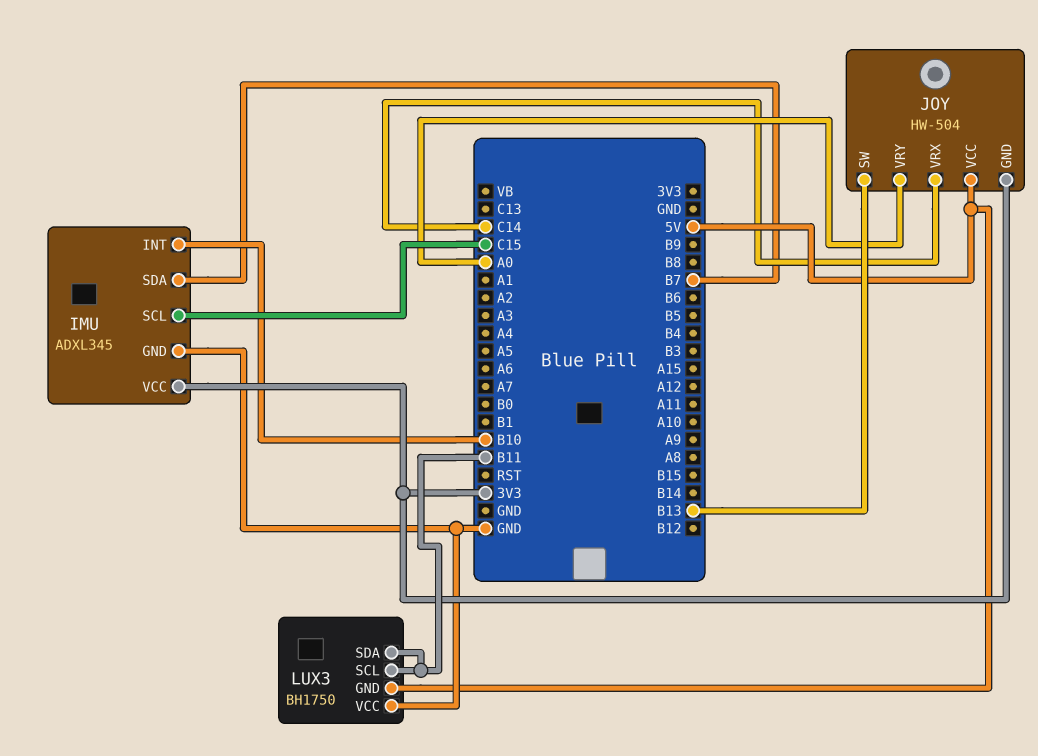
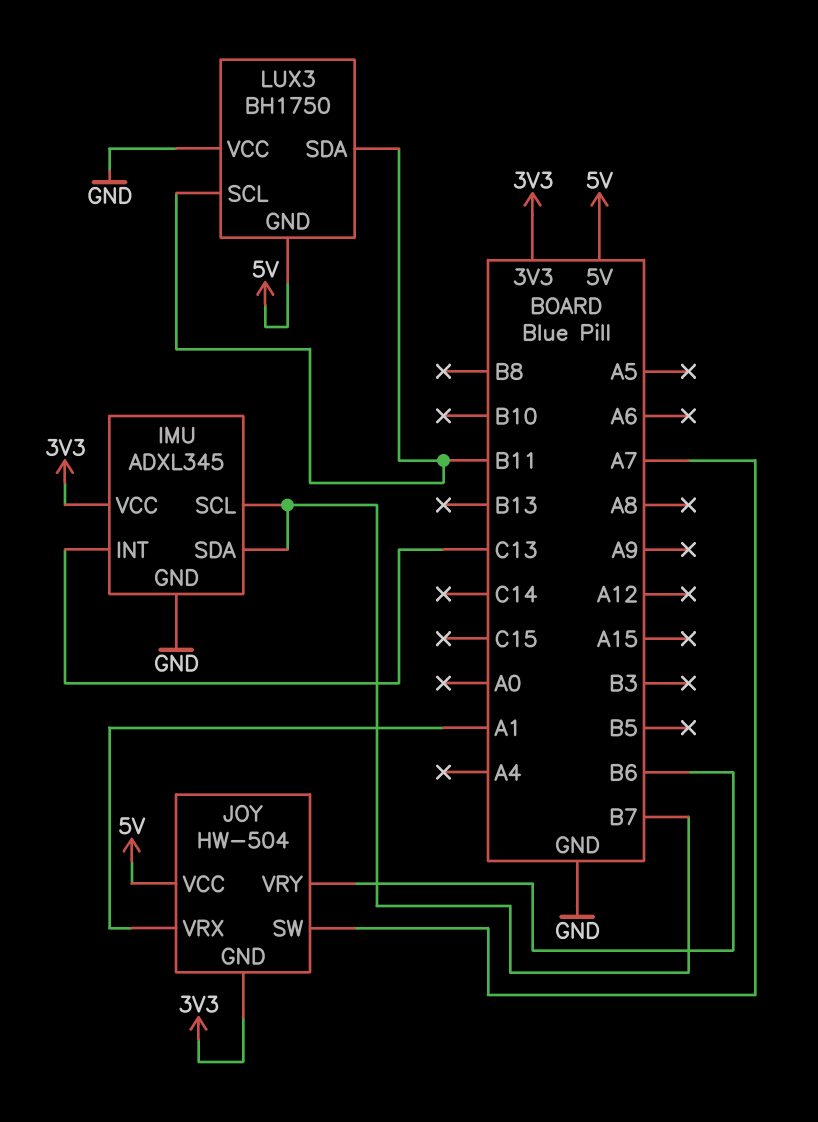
IMU pin INT: B10 -> C13
IMU pin SCL: C15 -> B7
JOY pin SW: B13 -> A7
JOY pin VRX: C14 -> A1
JOY pin VRY: A0 -> B6

